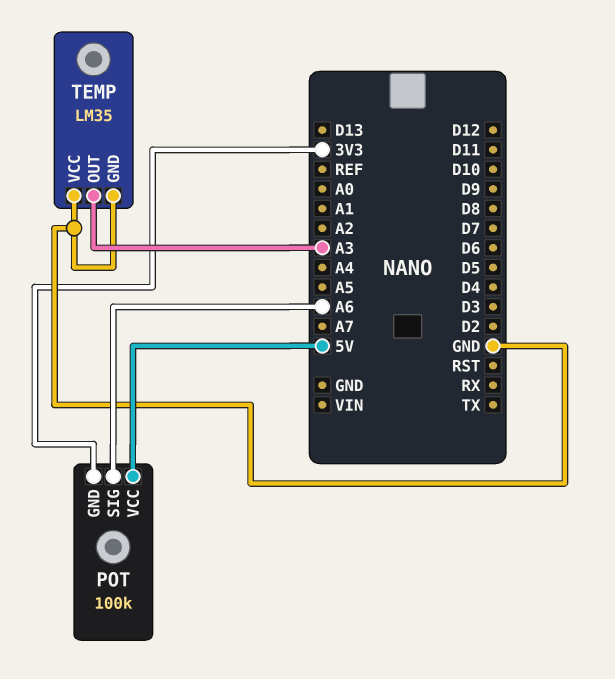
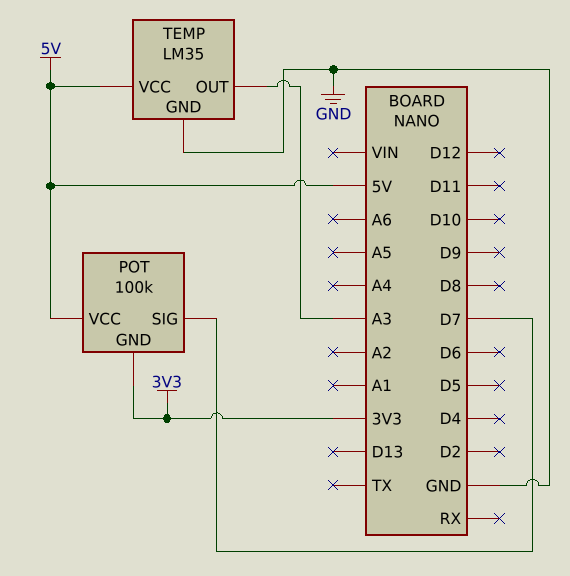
POT pin SIG: A6 -> D7
TEMP pin VCC: GND -> 5V

